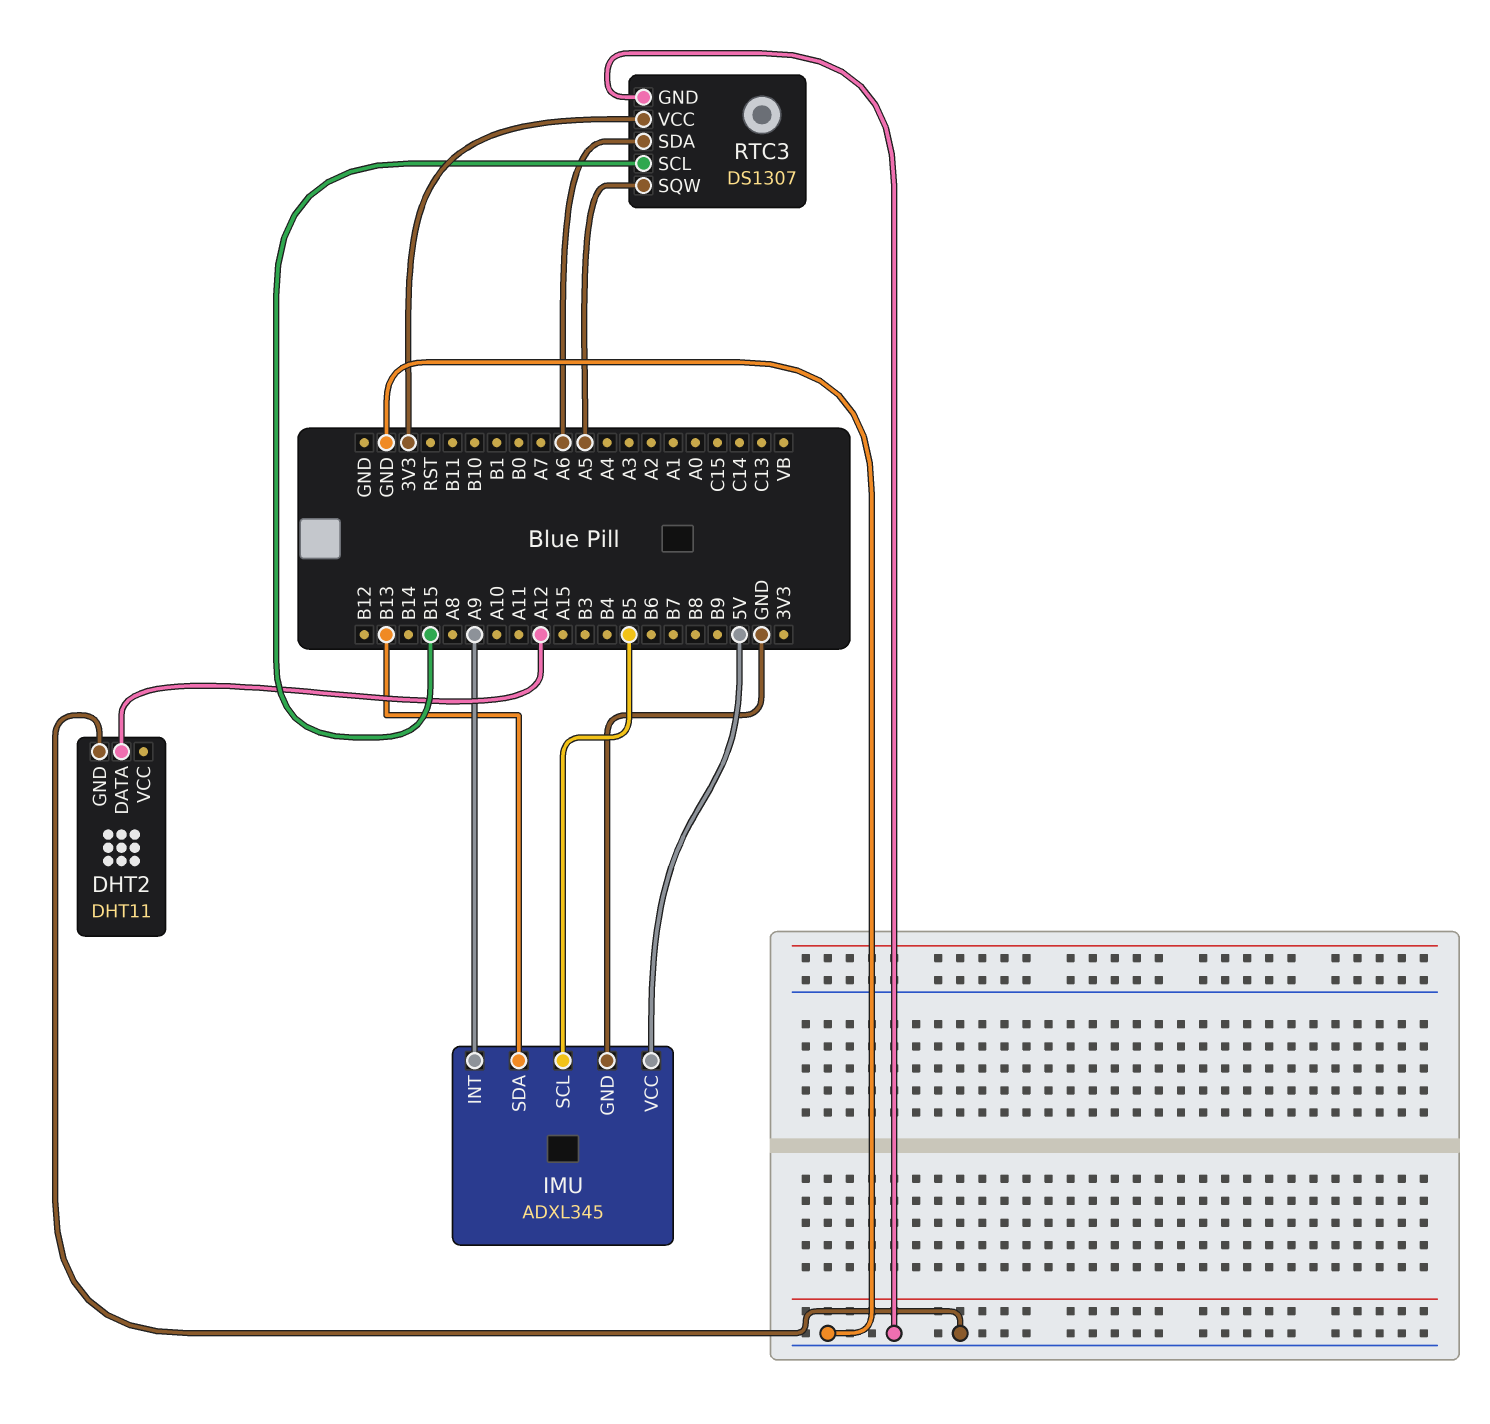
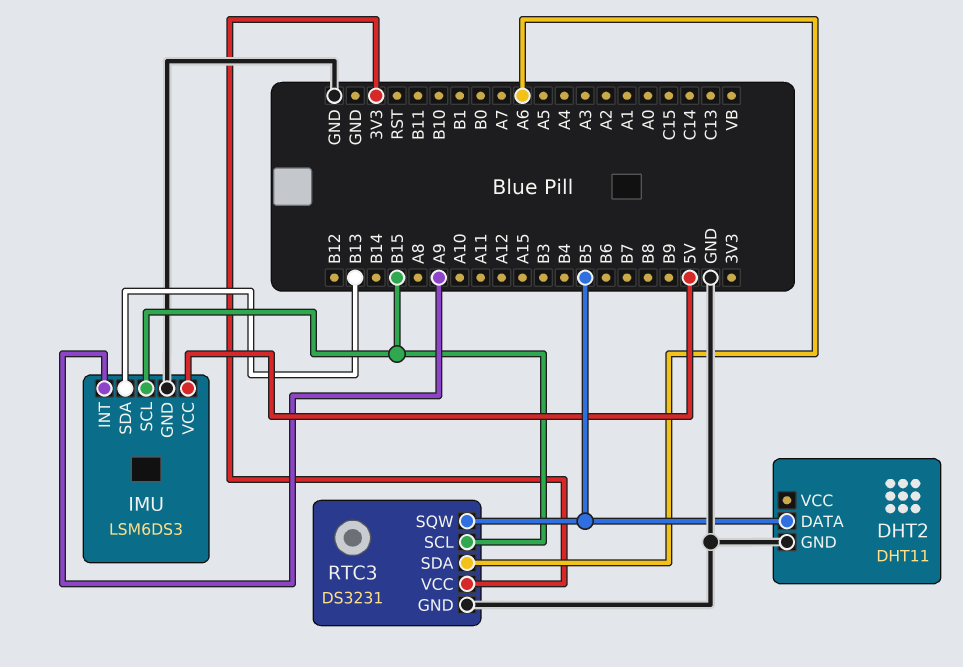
DHT2 pin DATA: A12 -> B5
IMU: ADXL345 -> LSM6DS3
IMU pin SCL: B5 -> B15
RTC3: DS1307 -> DS3231
RTC3 pin SQW: A5 -> B5

